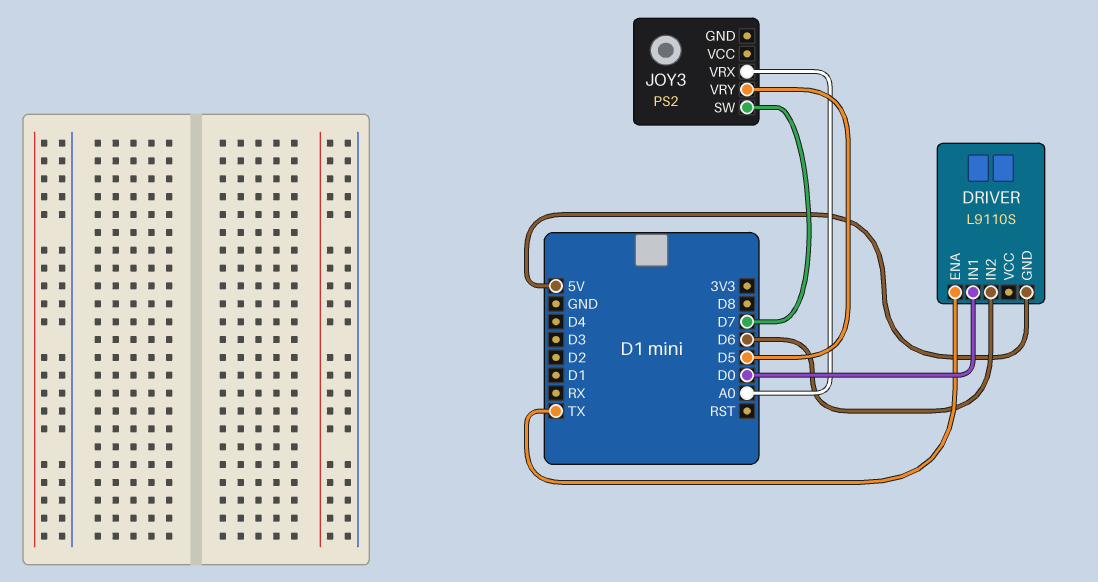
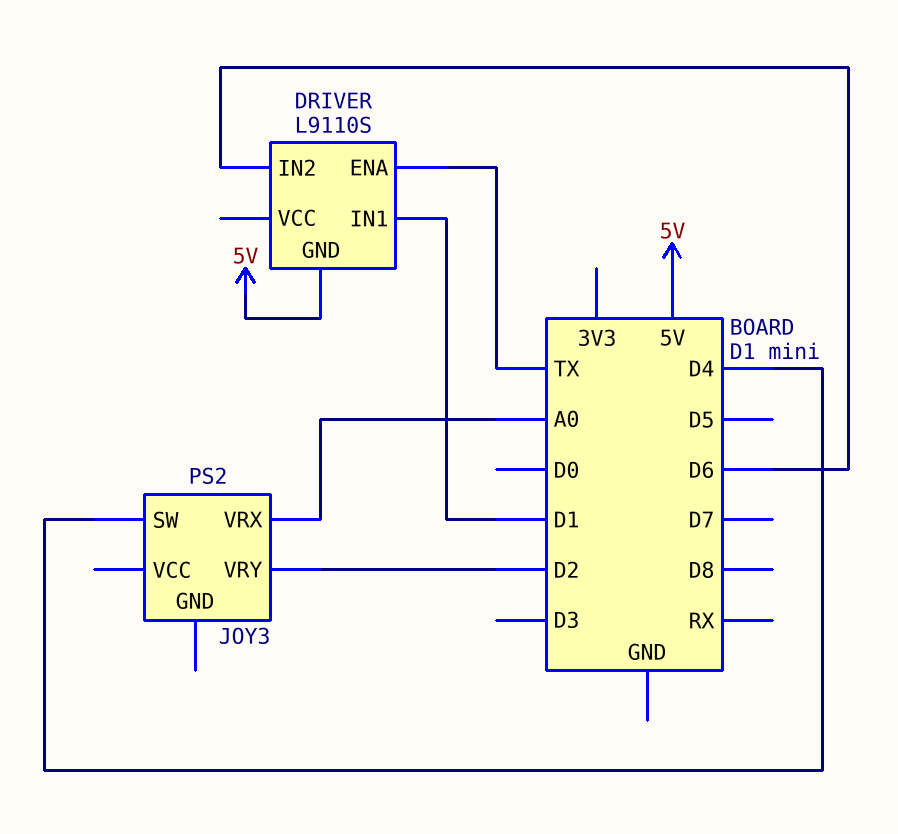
DRIVER pin IN1: D0 -> D1
JOY3 pin SW: D7 -> D4
JOY3 pin VRY: D5 -> D2

